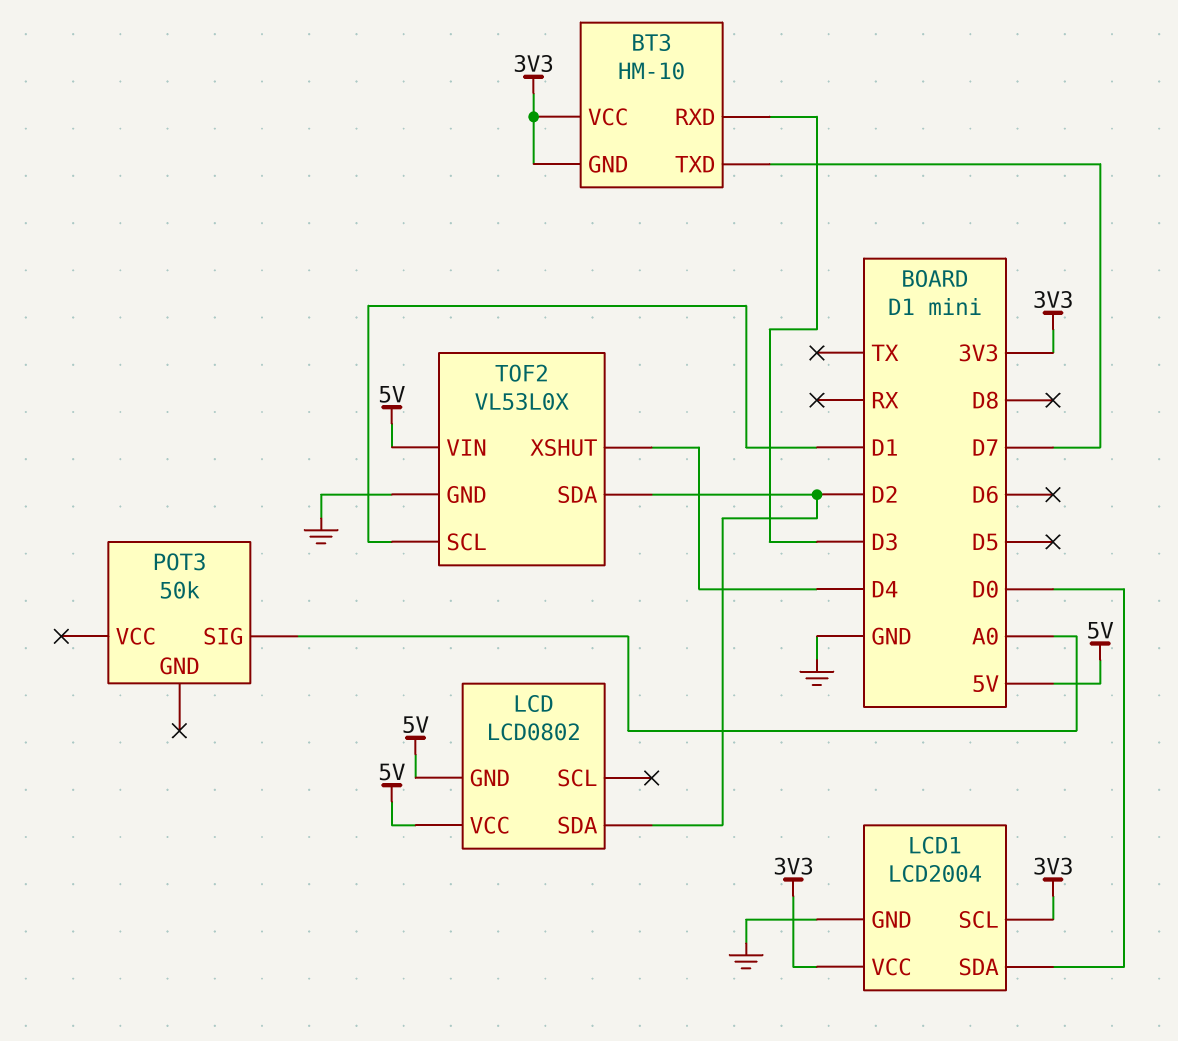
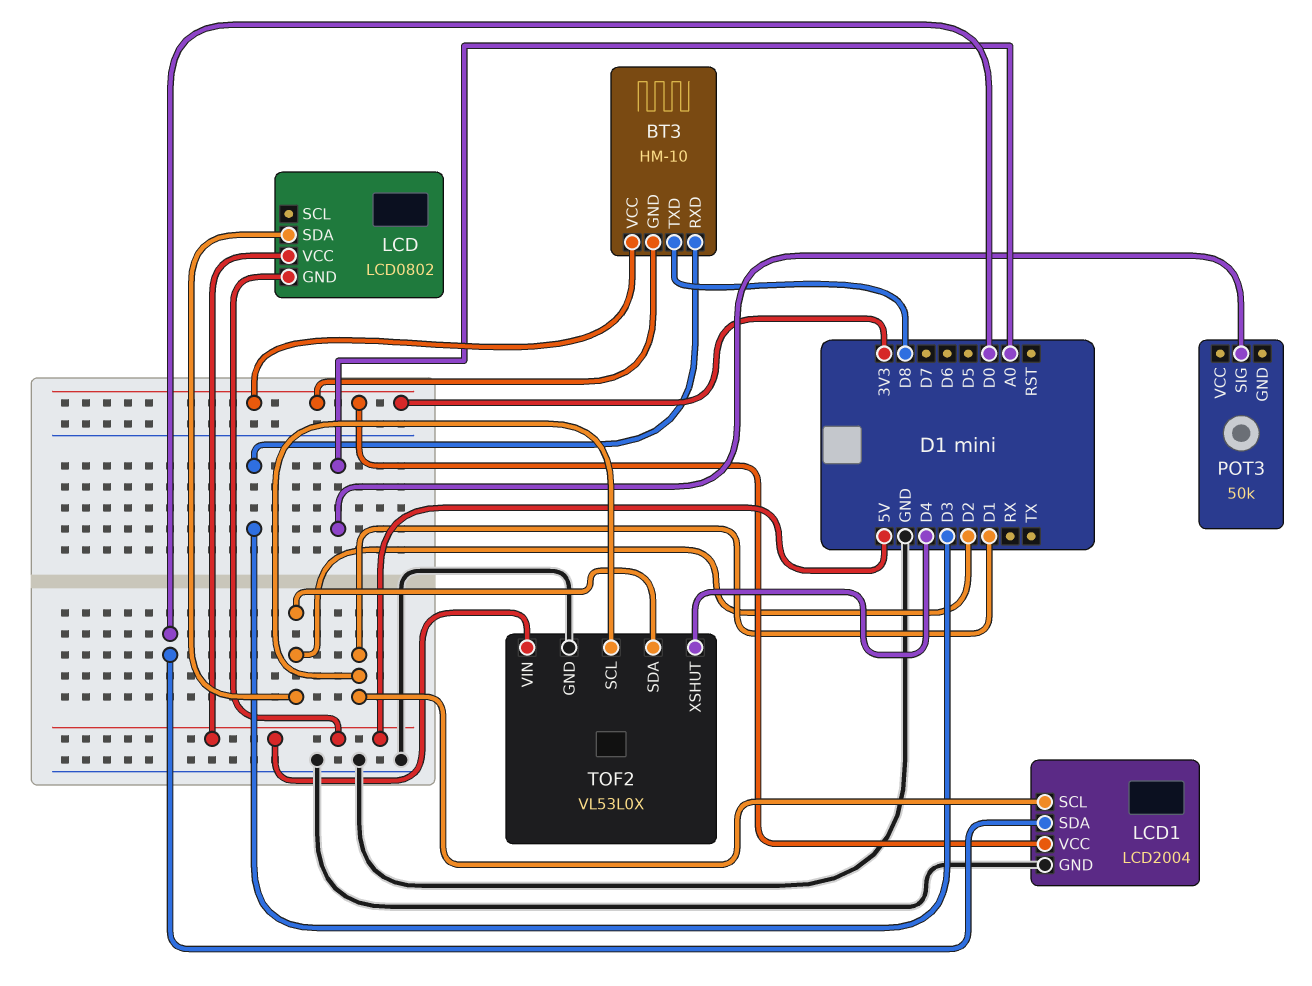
BT3 pin TXD: D7 -> D8
LCD1 pin SCL: 3V3 -> D1

